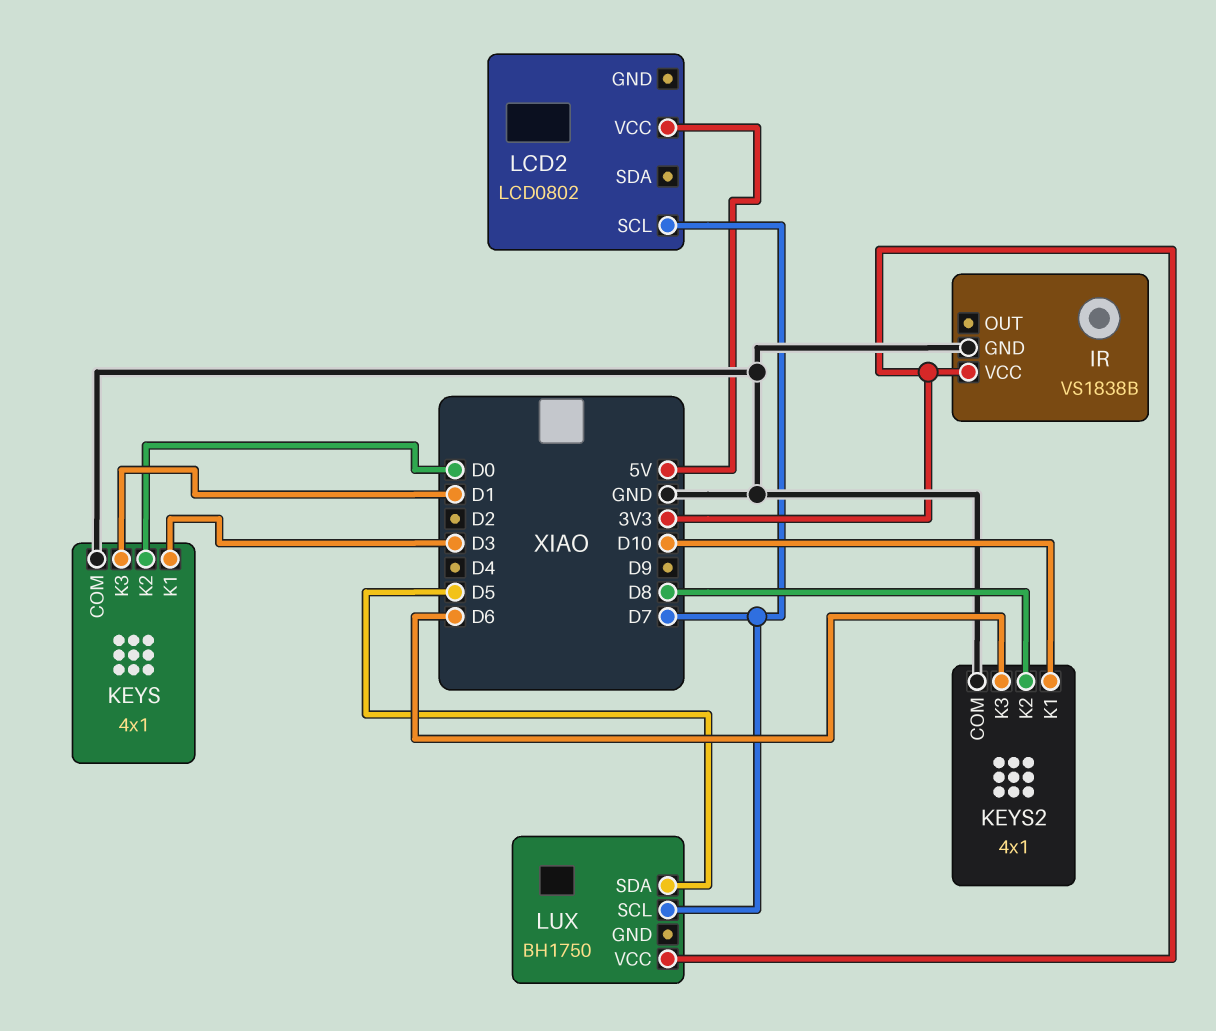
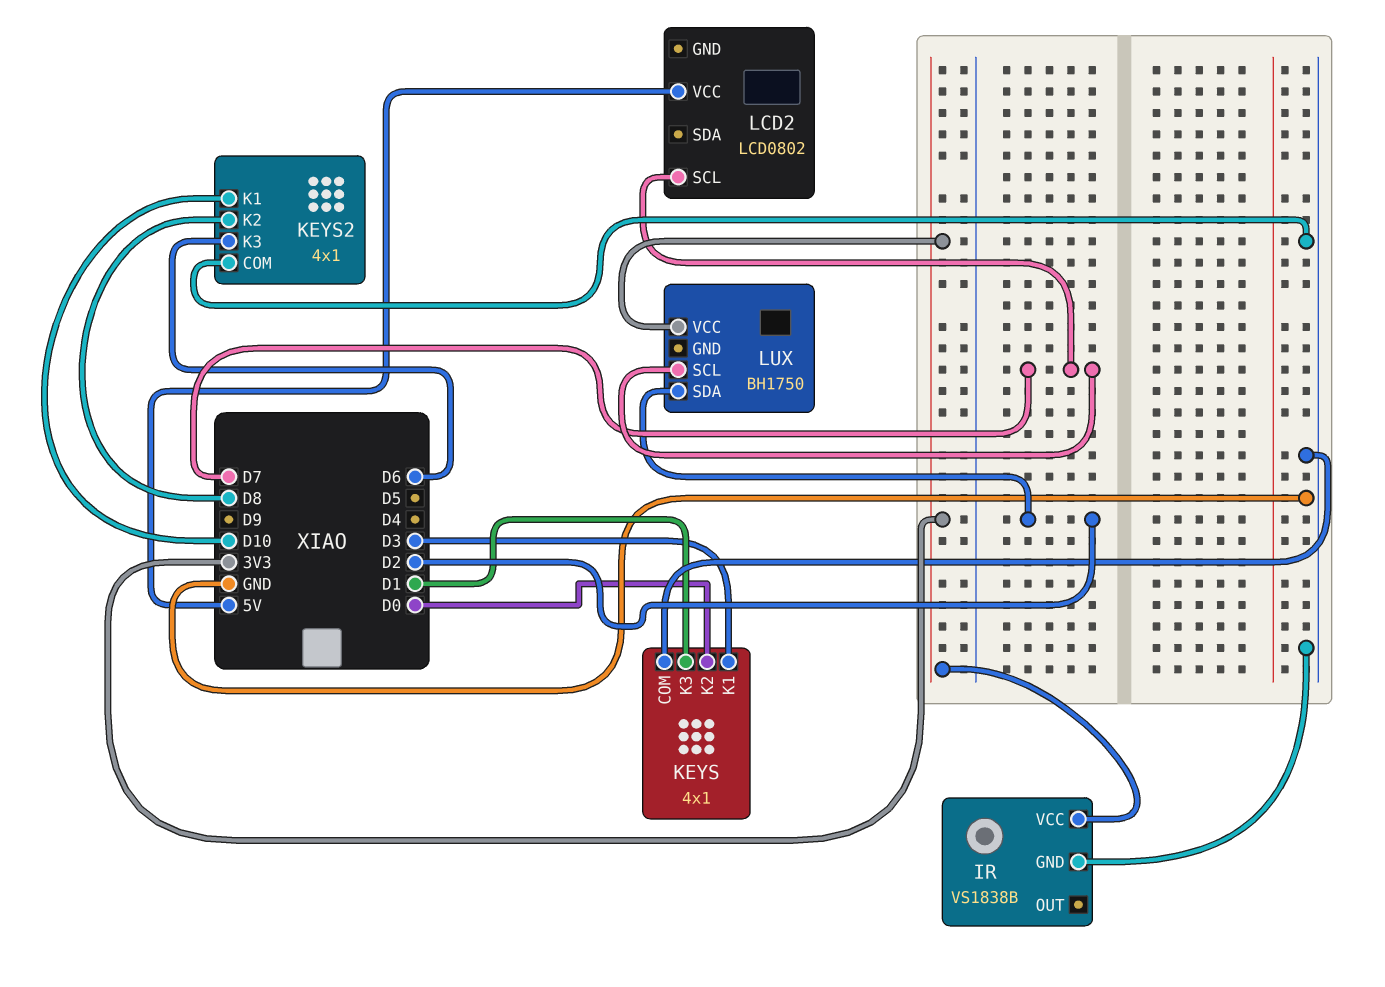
LUX pin SDA: D5 -> D2

